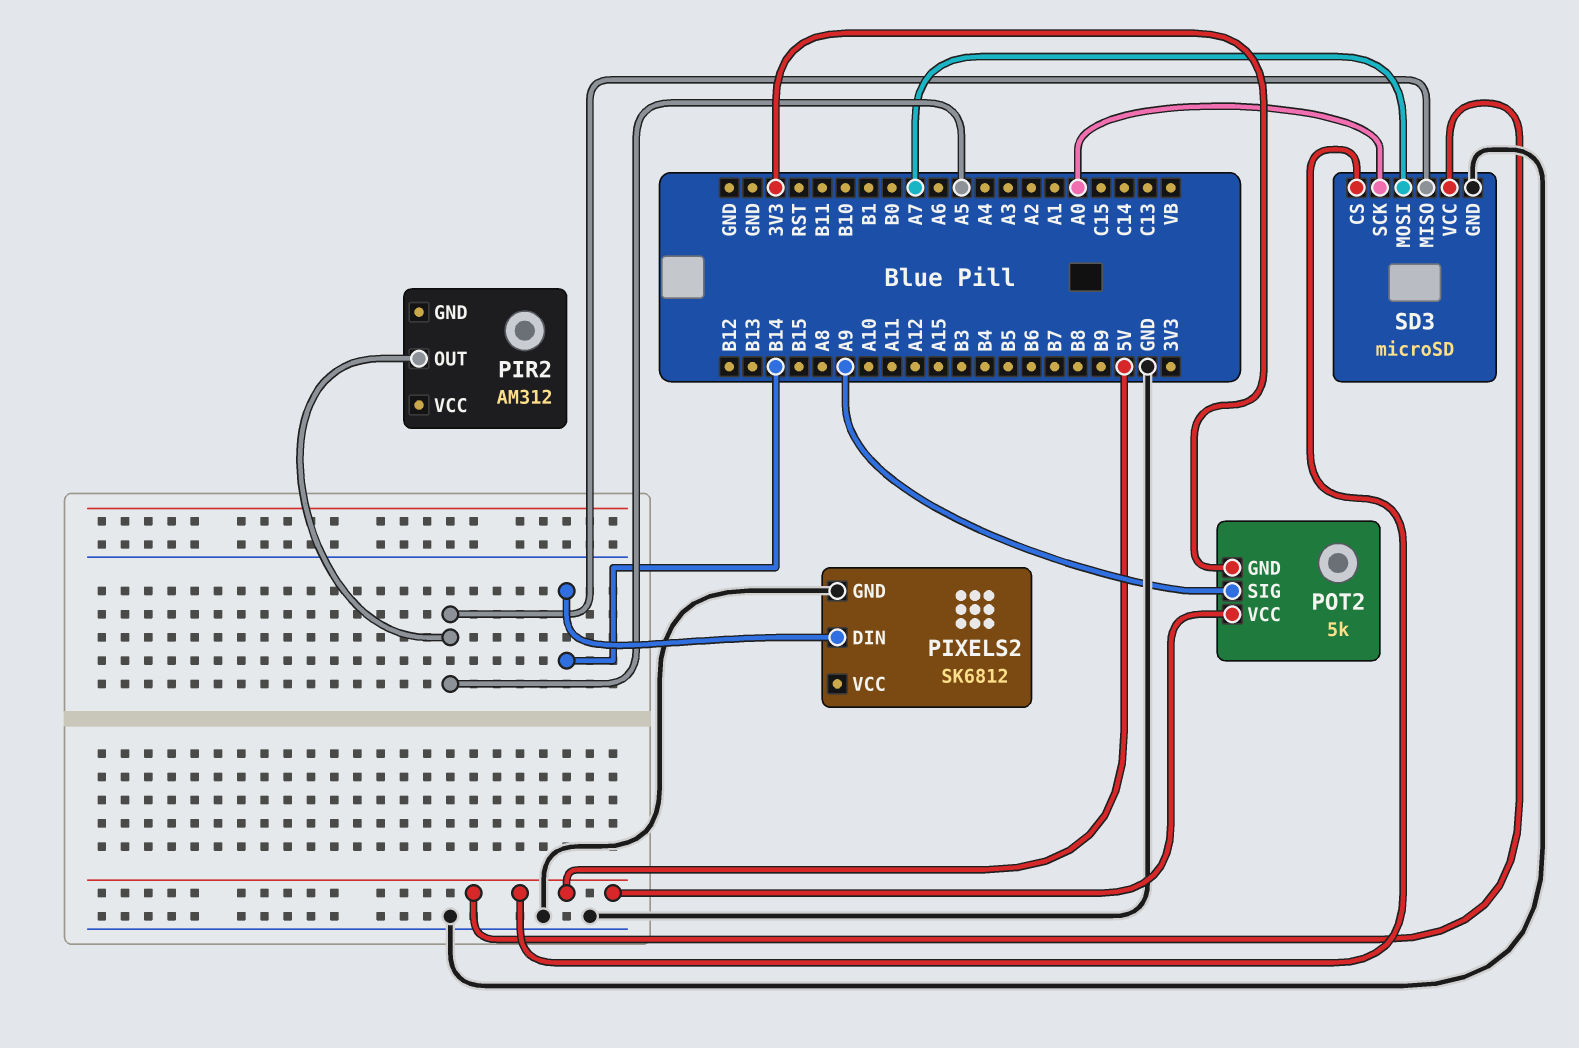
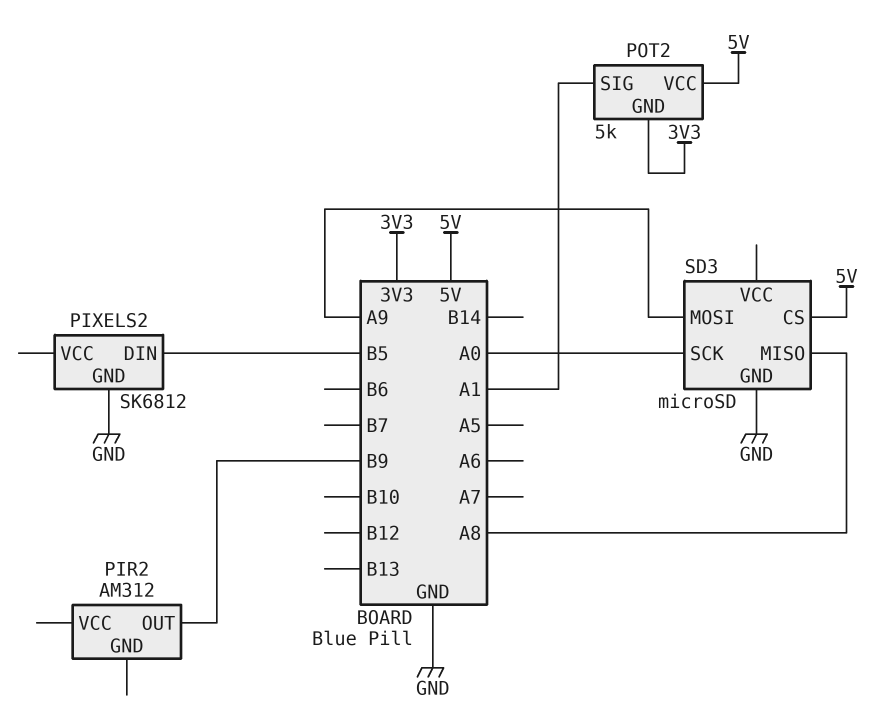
PIR2 pin OUT: A5 -> B9
PIXELS2 pin DIN: B14 -> B5
POT2 pin SIG: A9 -> A1
SD3 pin MISO: A5 -> A8
SD3 pin MOSI: A7 -> A9
SD3 pin VCC: 5V -> none

